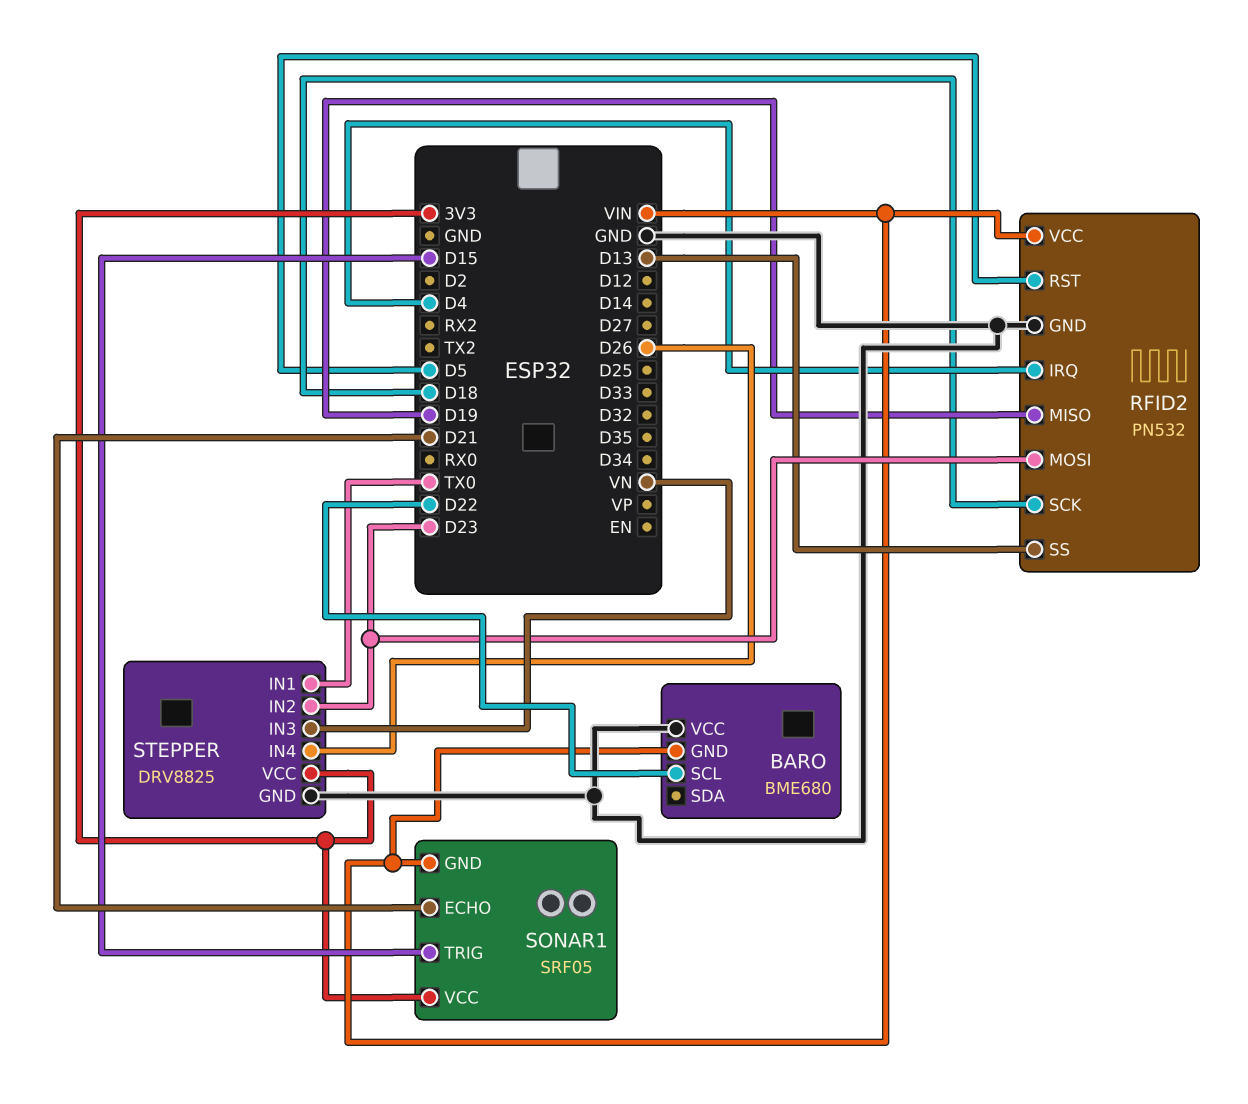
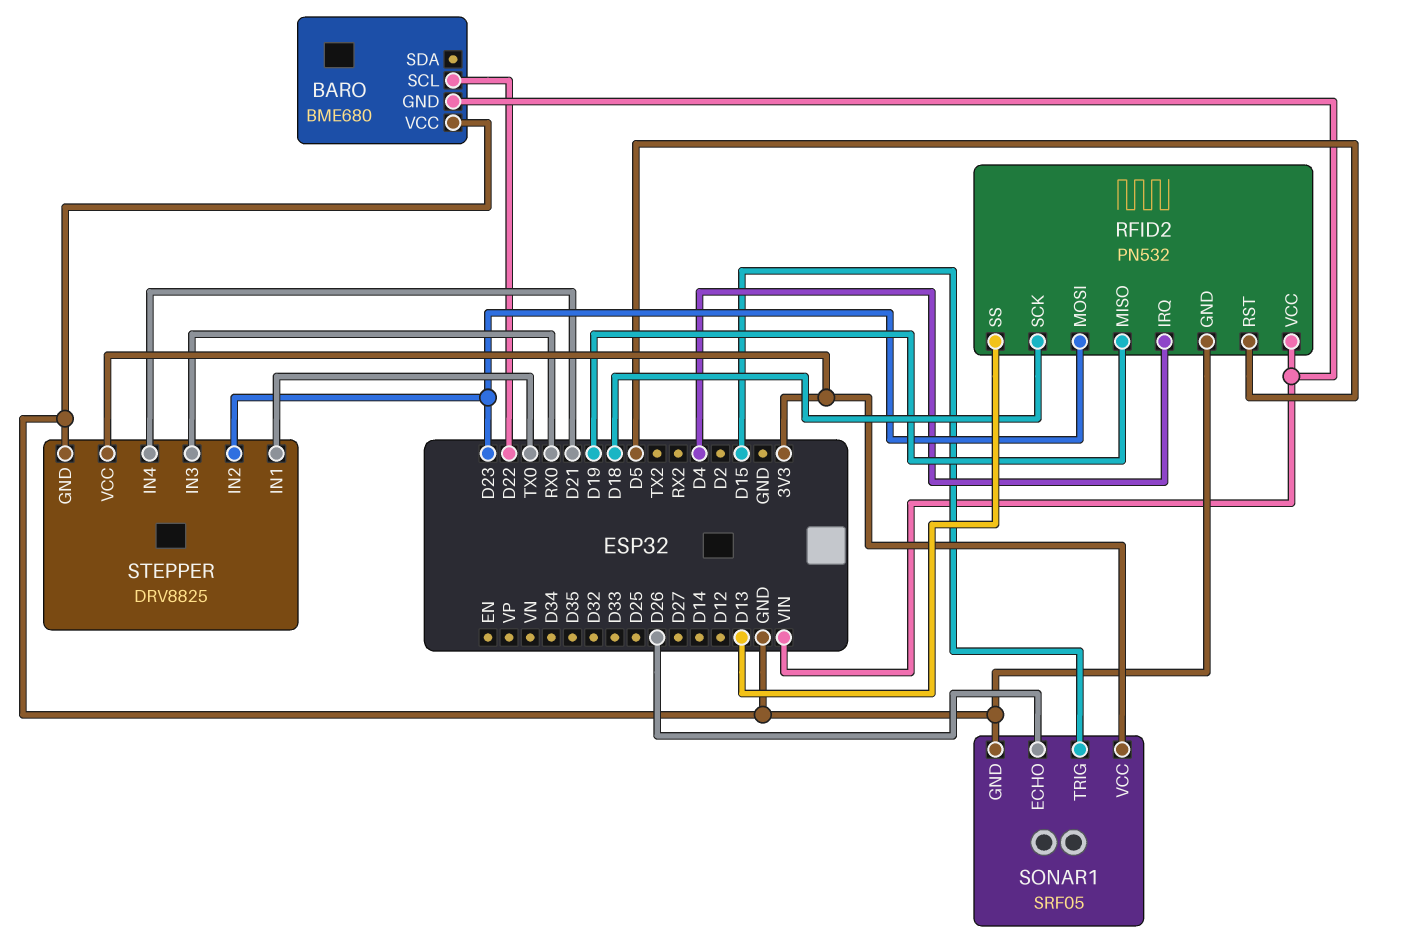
SONAR1 pin ECHO: D21 -> D26
SONAR1 pin GND: VIN -> GND
STEPPER pin IN3: VN -> RX0
STEPPER pin IN4: D26 -> D21

